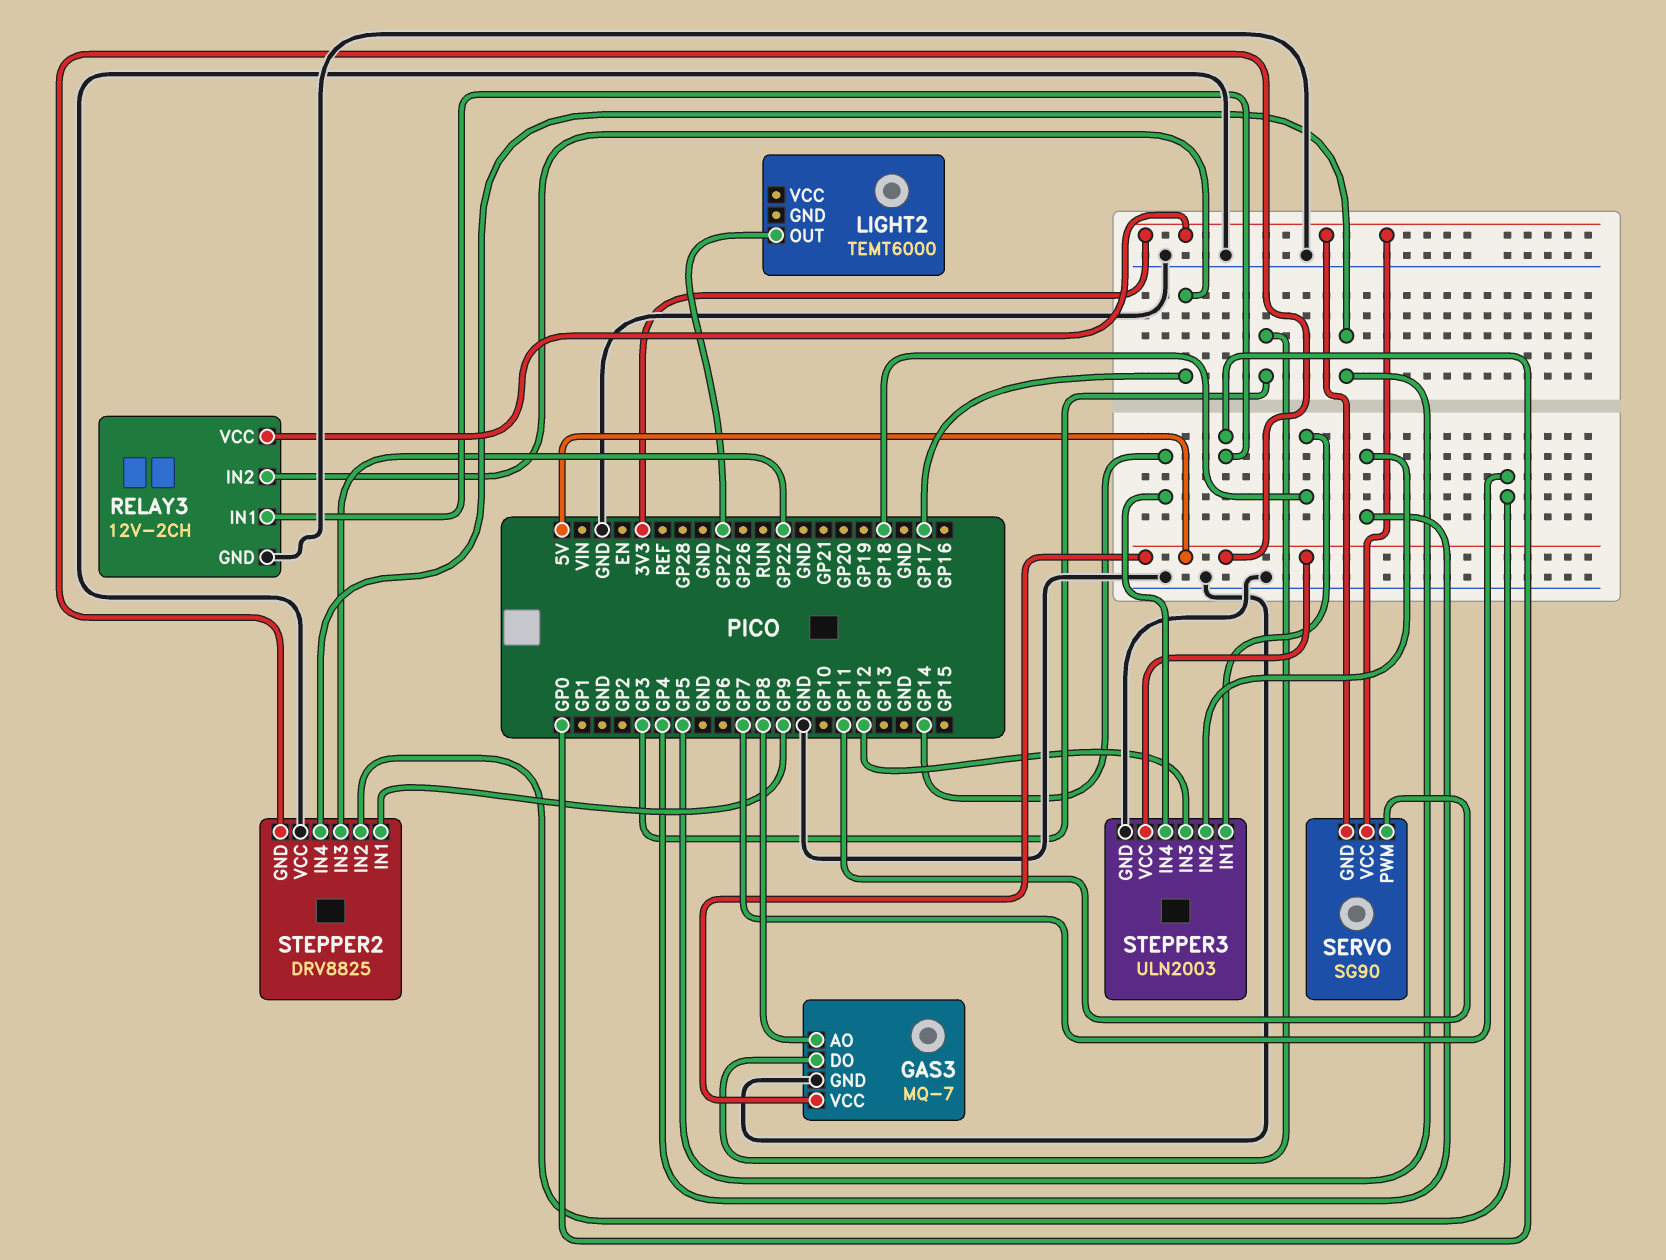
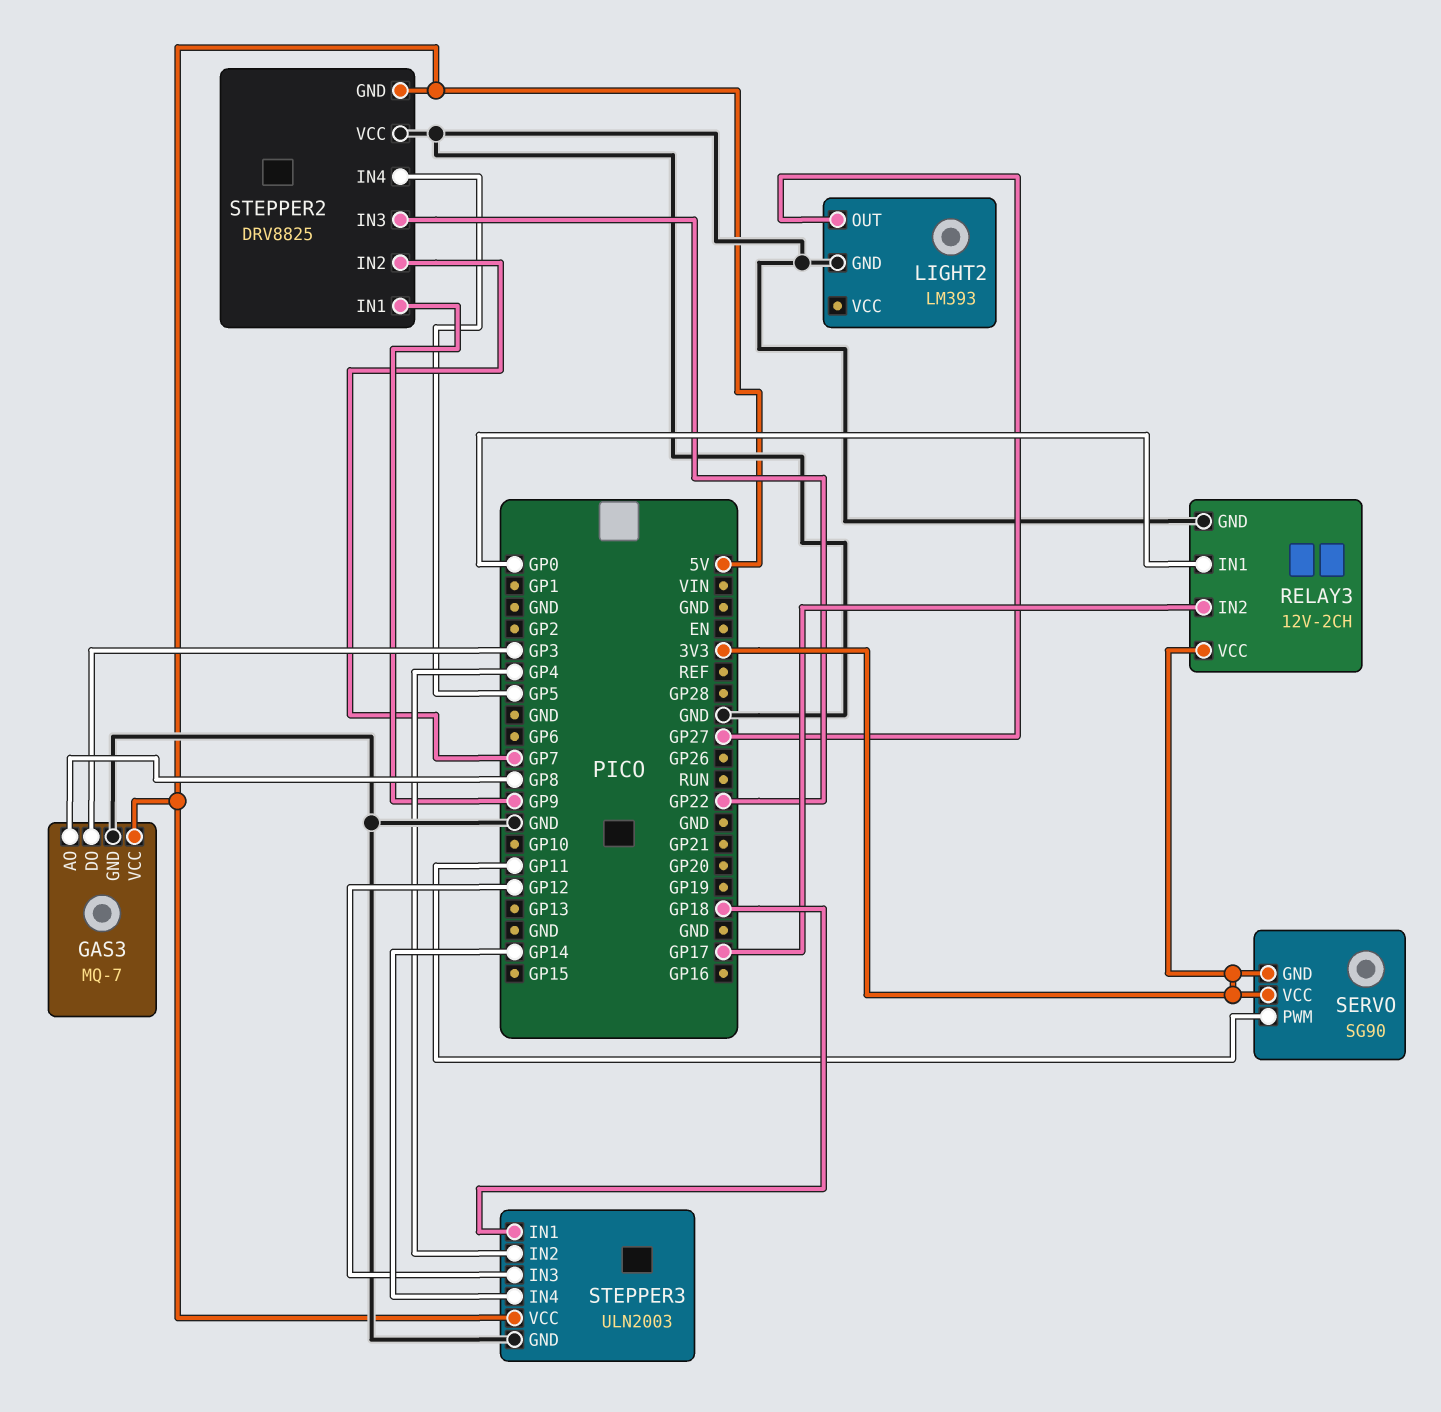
LIGHT2: TEMT6000 -> LM393
LIGHT2 pin GND: none -> GND

